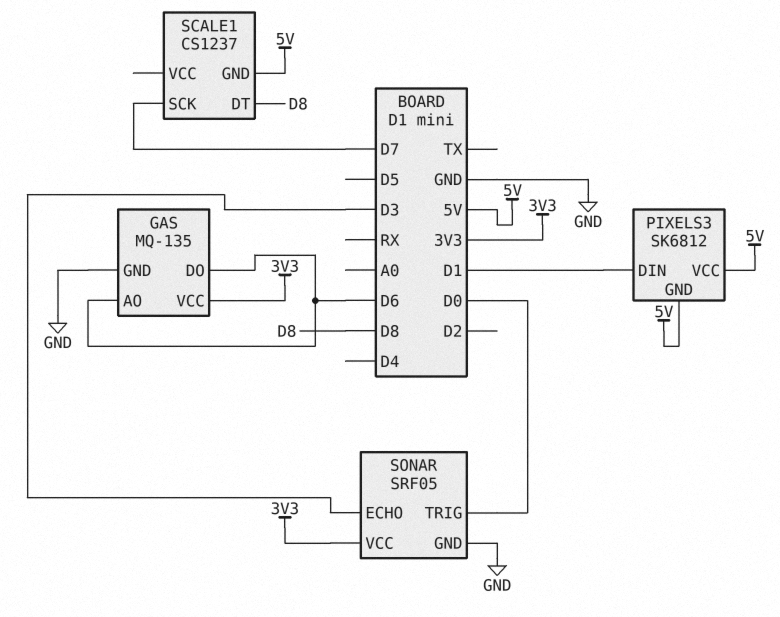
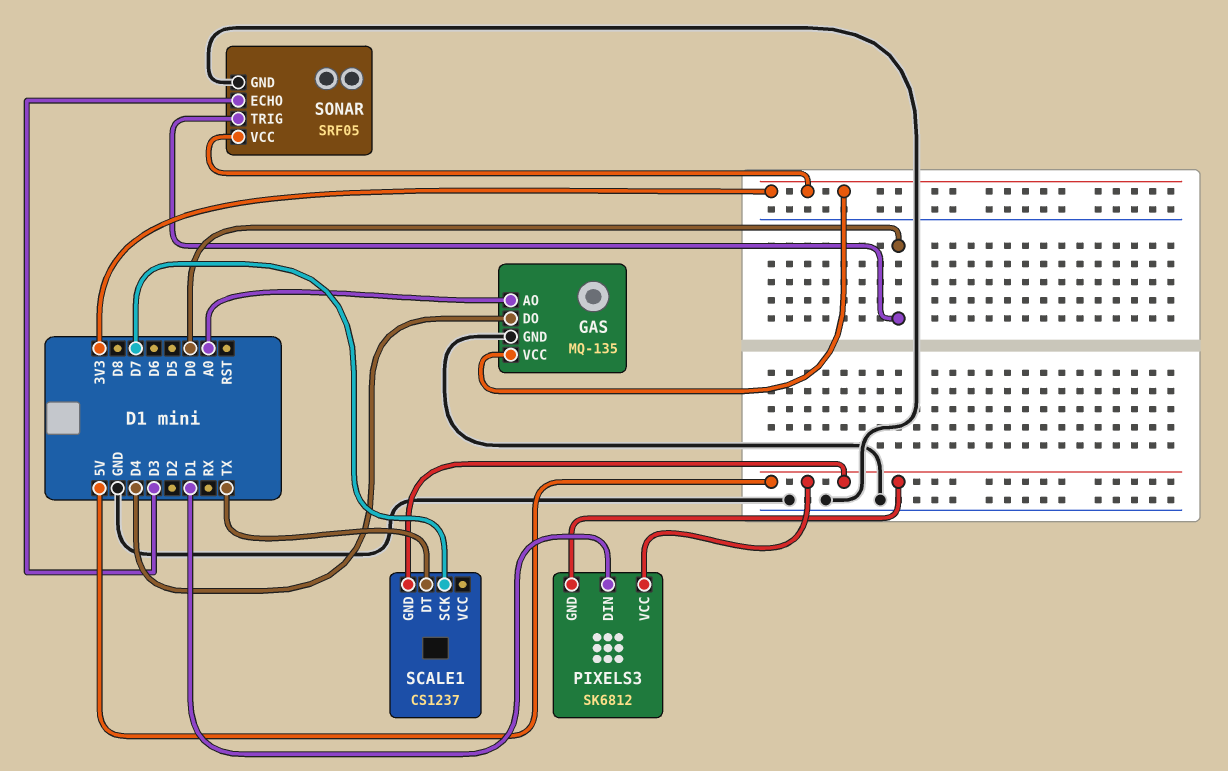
GAS pin AO: D6 -> A0
GAS pin DO: D6 -> D4
SCALE1 pin DT: D8 -> TX

